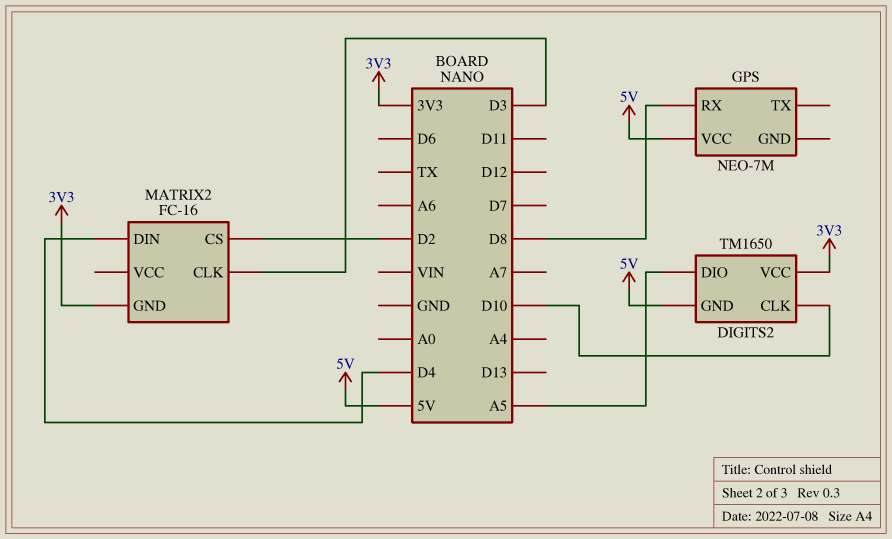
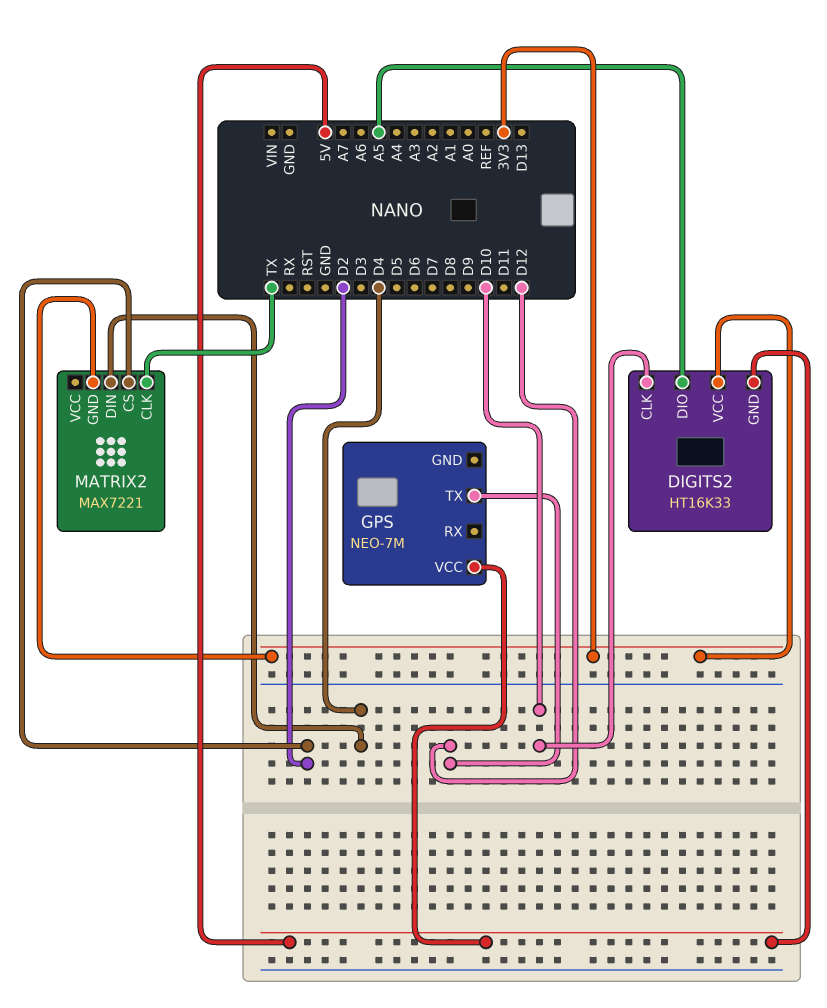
DIGITS2: TM1650 -> HT16K33
GPS pin RX: D8 -> none
GPS pin TX: none -> D12
MATRIX2: FC-16 -> MAX7221
MATRIX2 pin CLK: D3 -> TX

